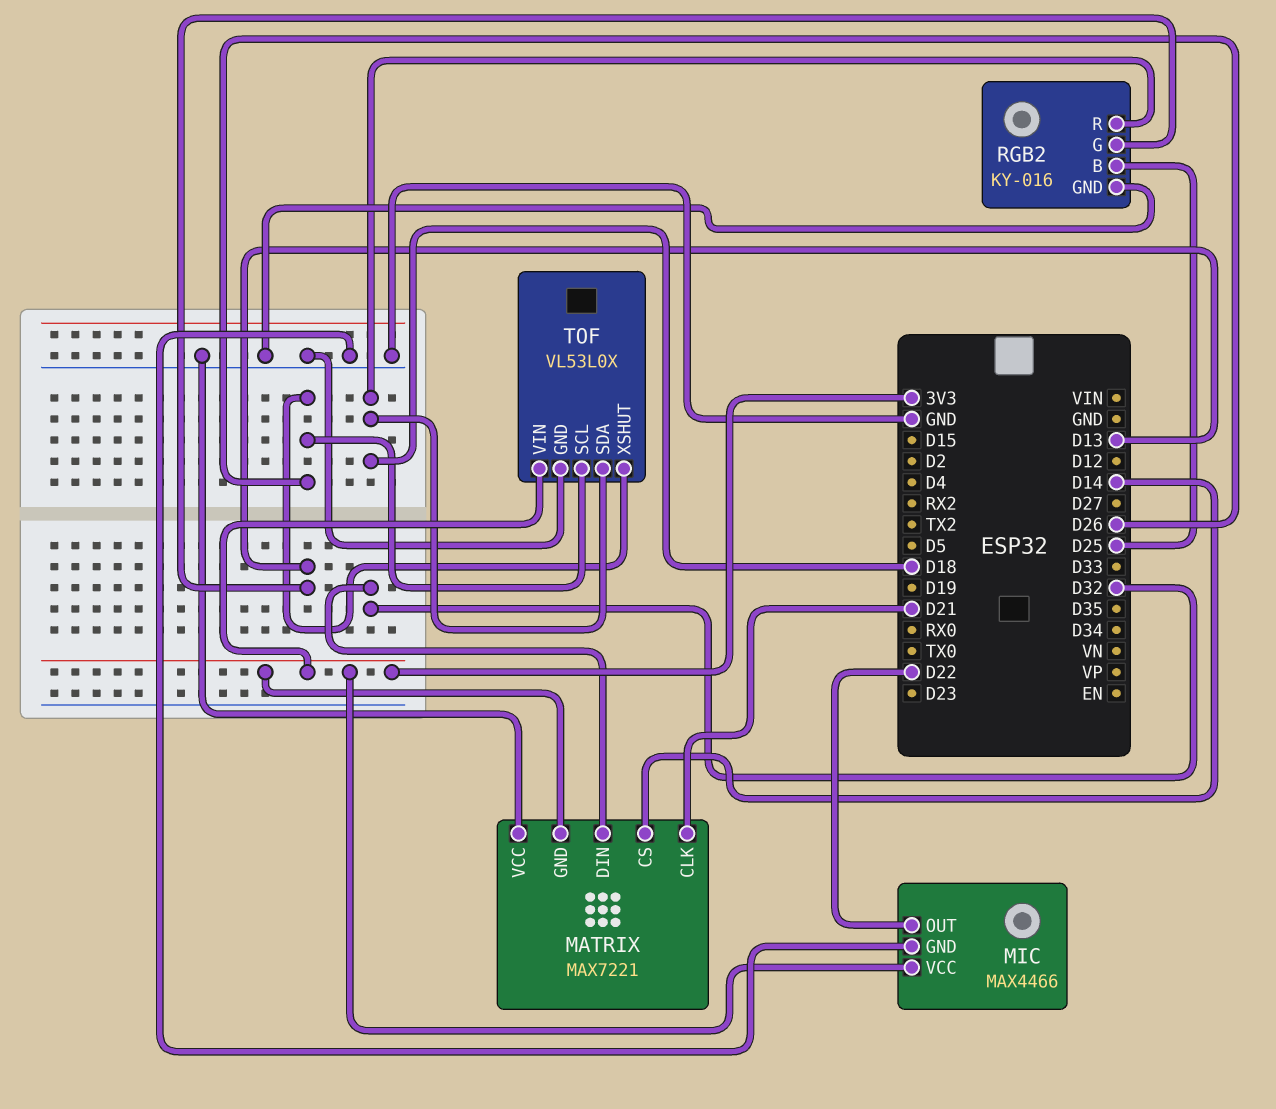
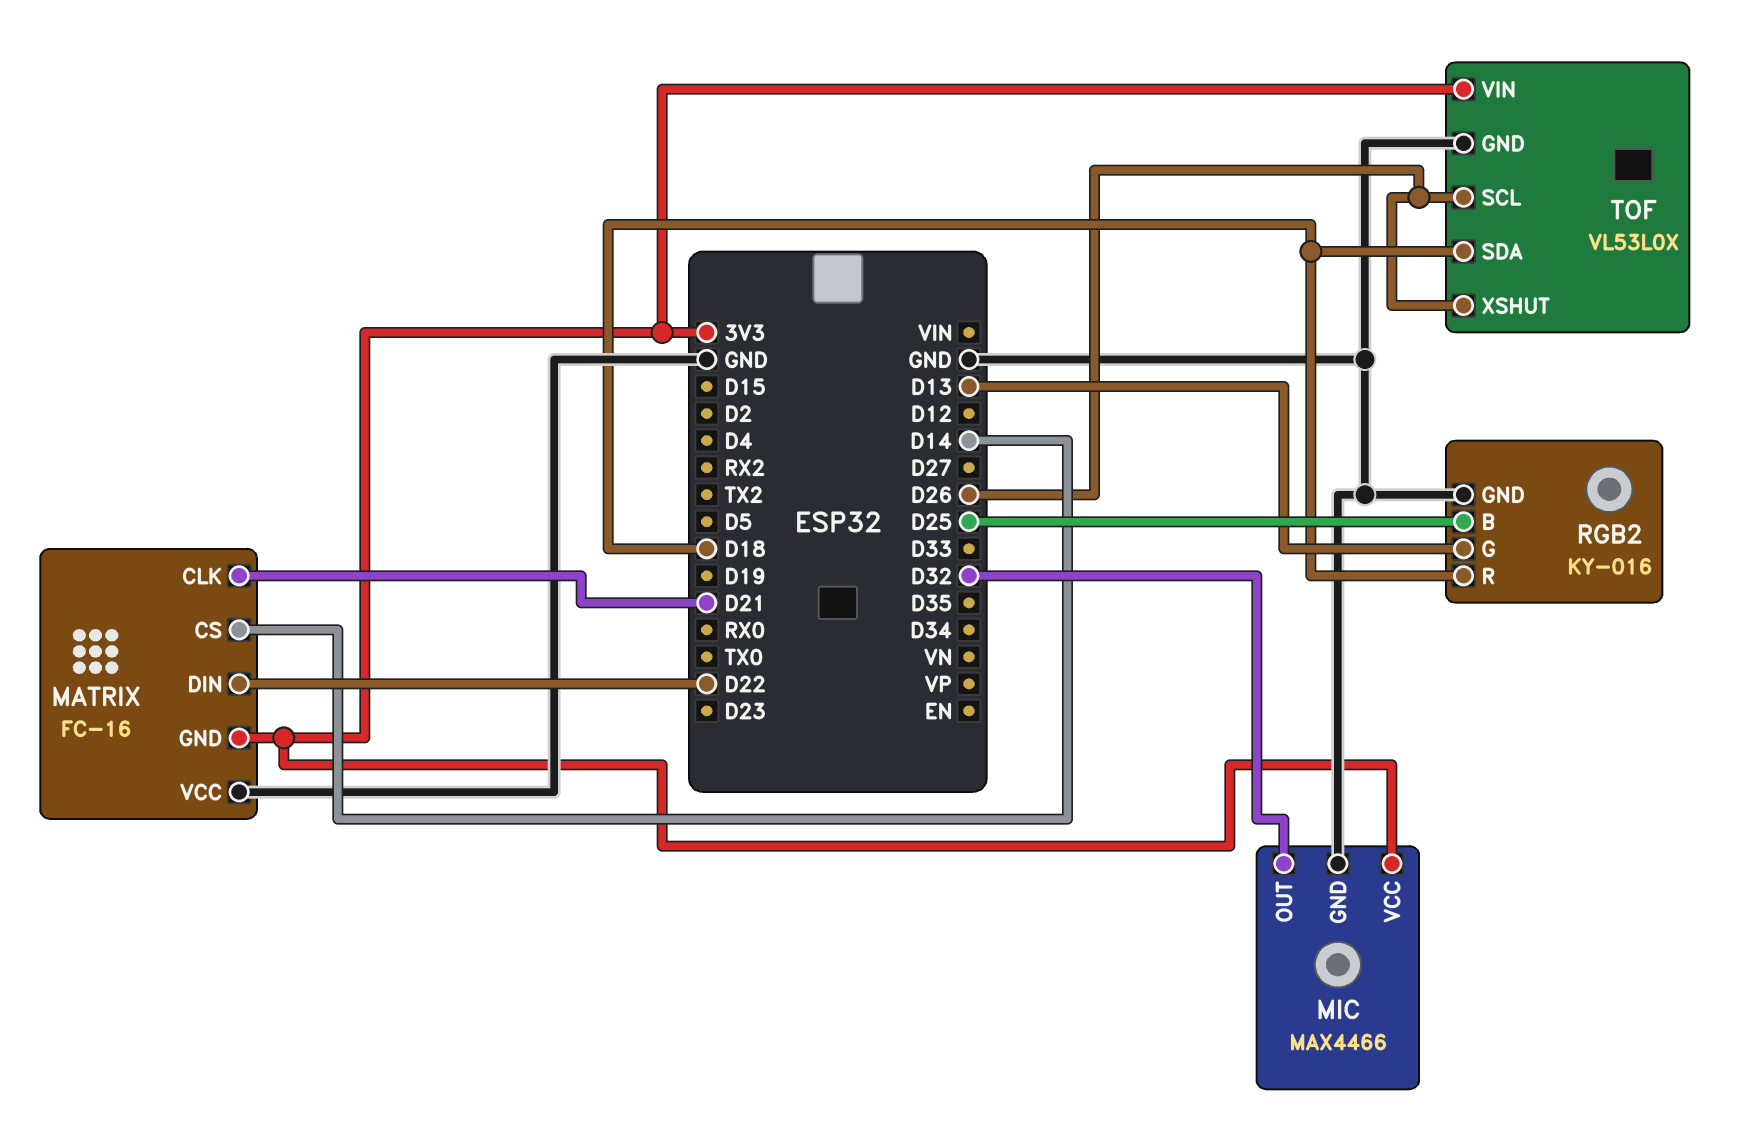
MATRIX: MAX7221 -> FC-16
MATRIX pin DIN: D32 -> D22
MIC pin OUT: D22 -> D32

